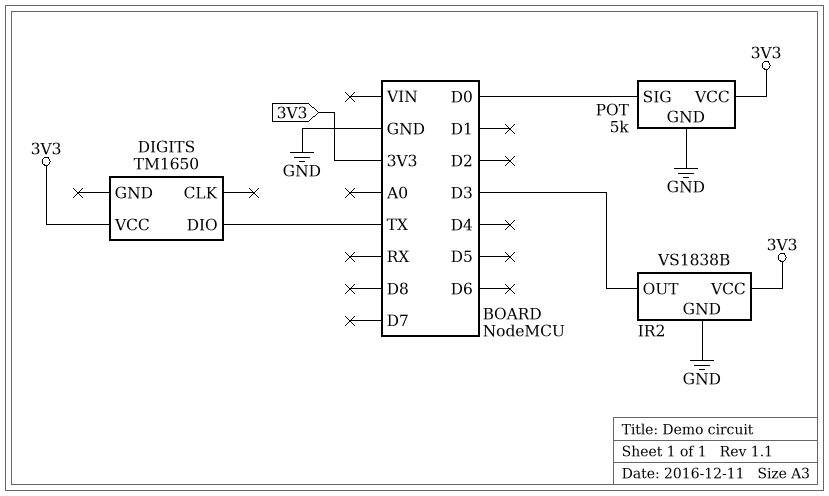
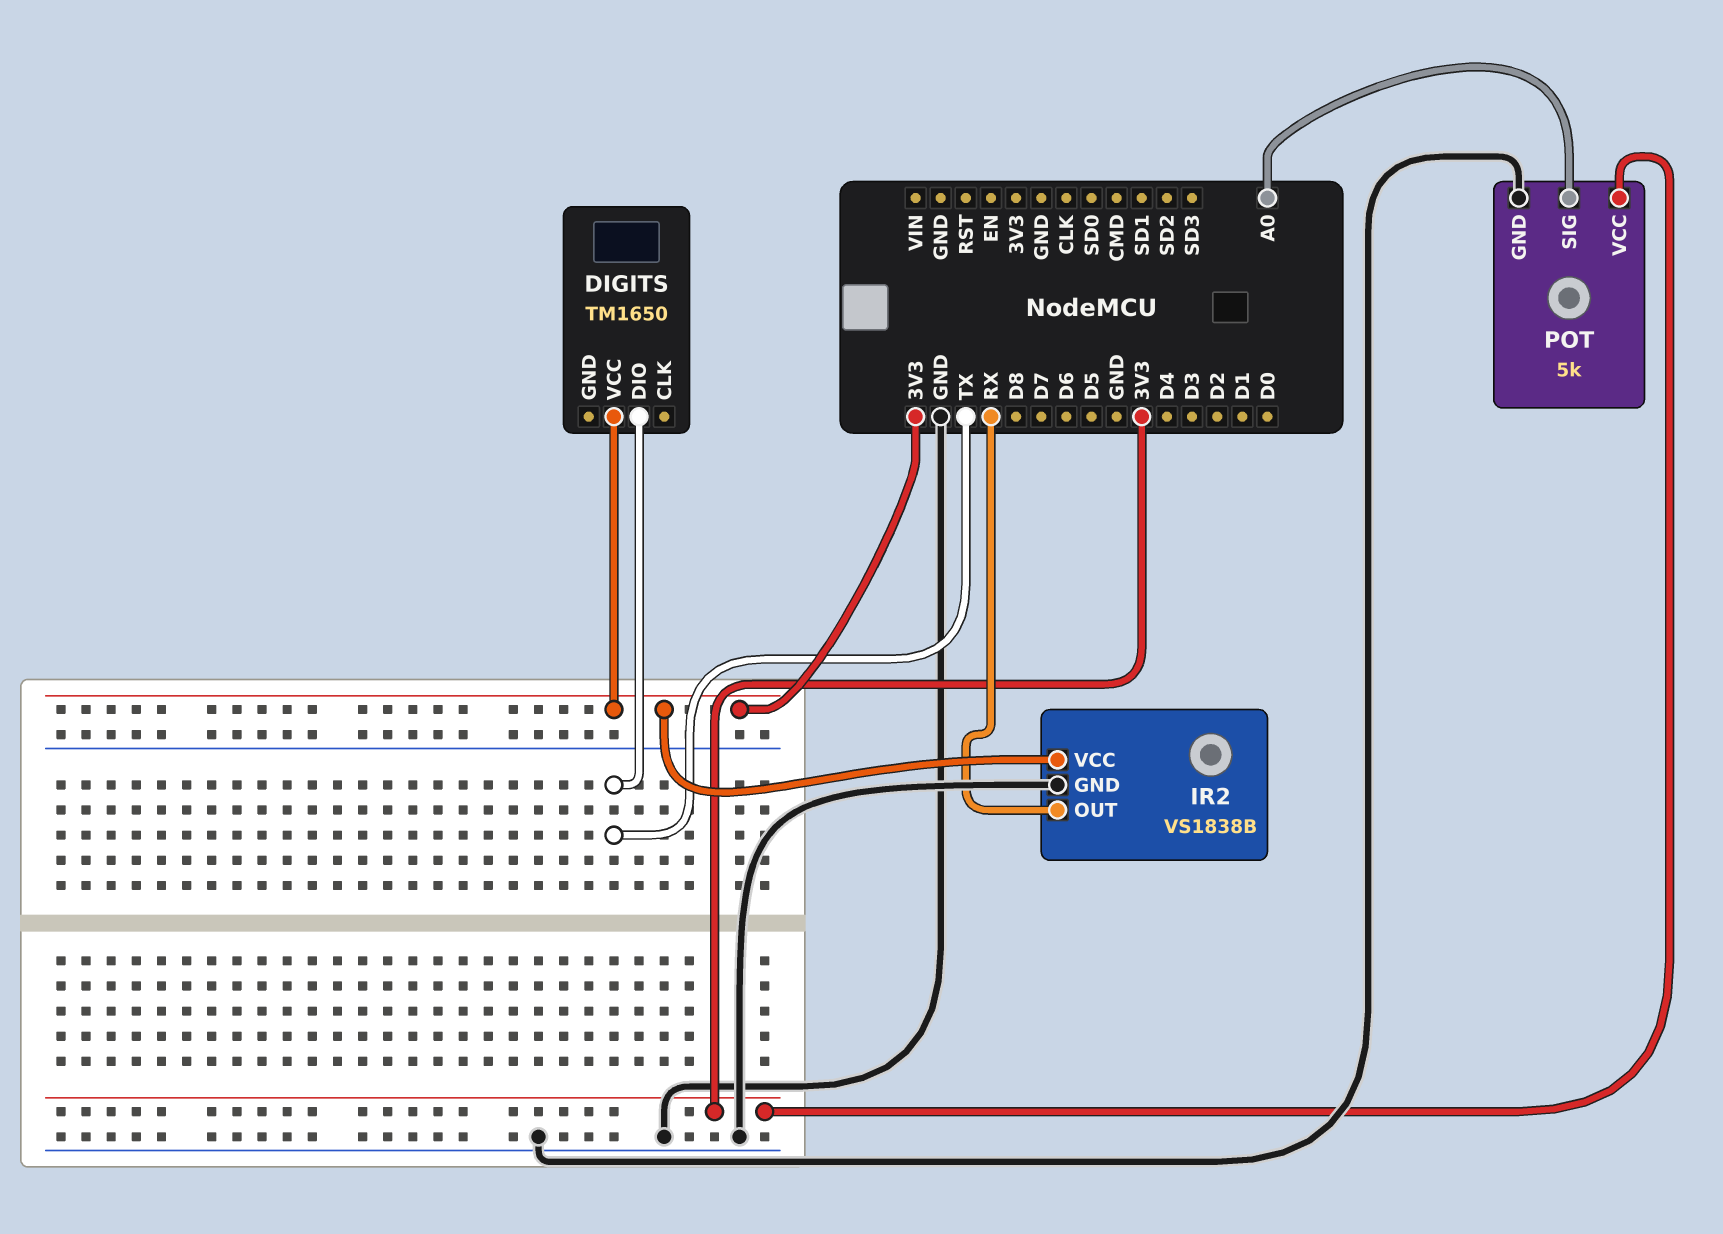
IR2 pin OUT: D3 -> RX
POT pin SIG: D0 -> A0

